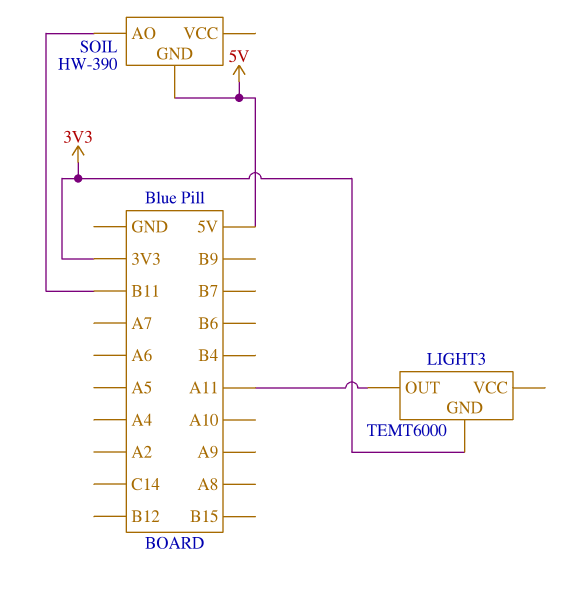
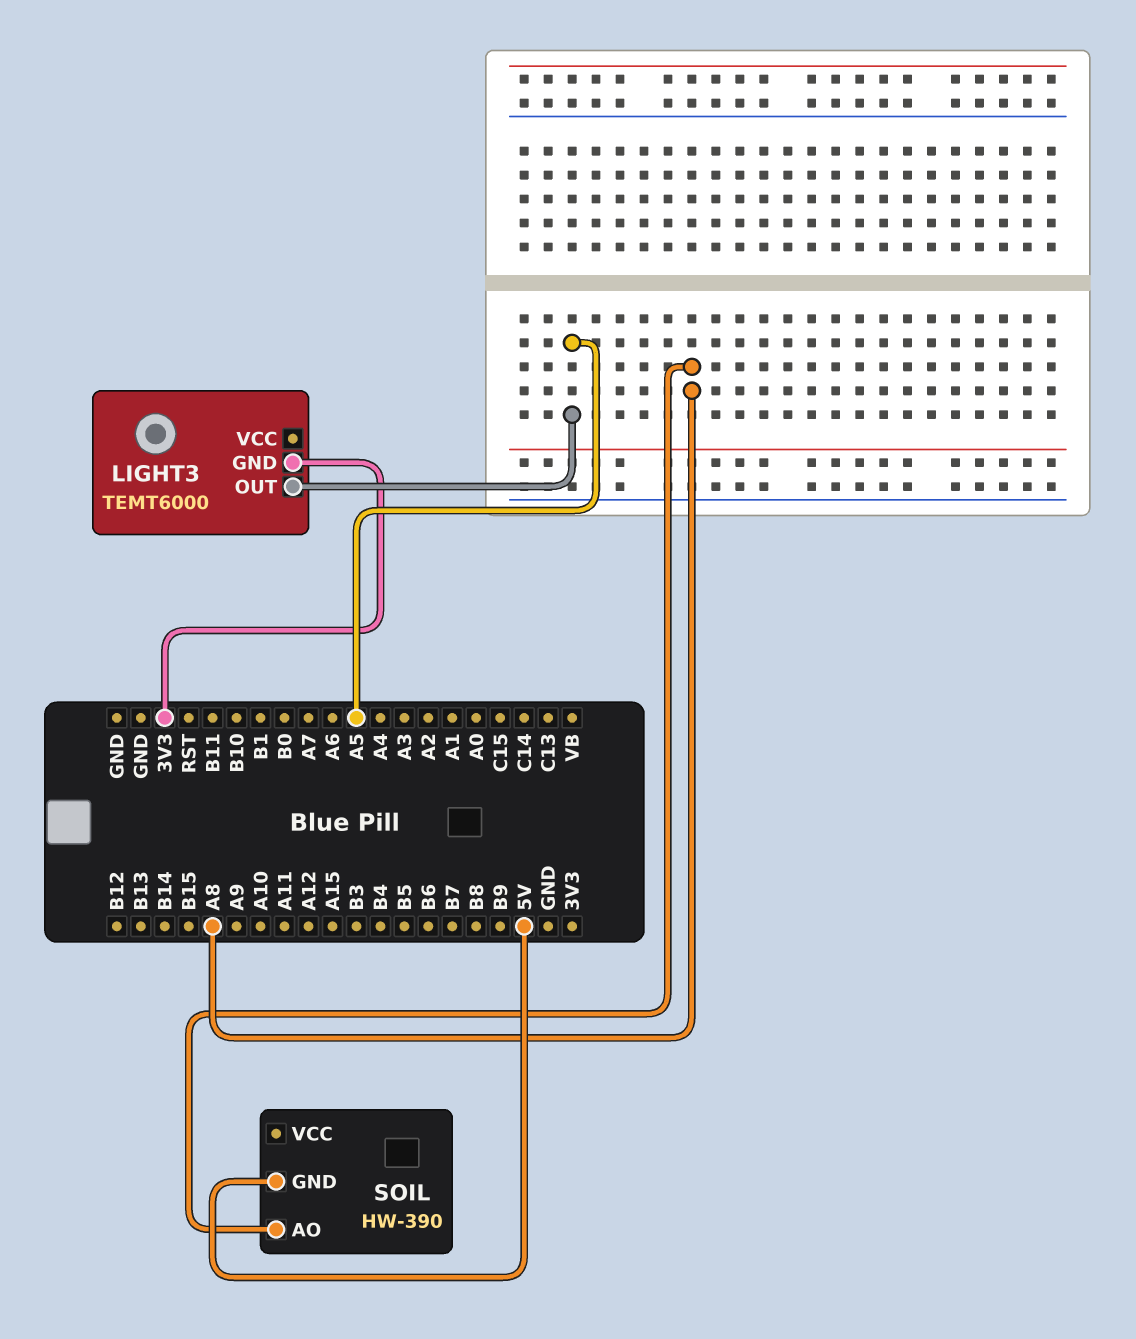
LIGHT3 pin OUT: A11 -> A5
SOIL pin AO: B11 -> A8

